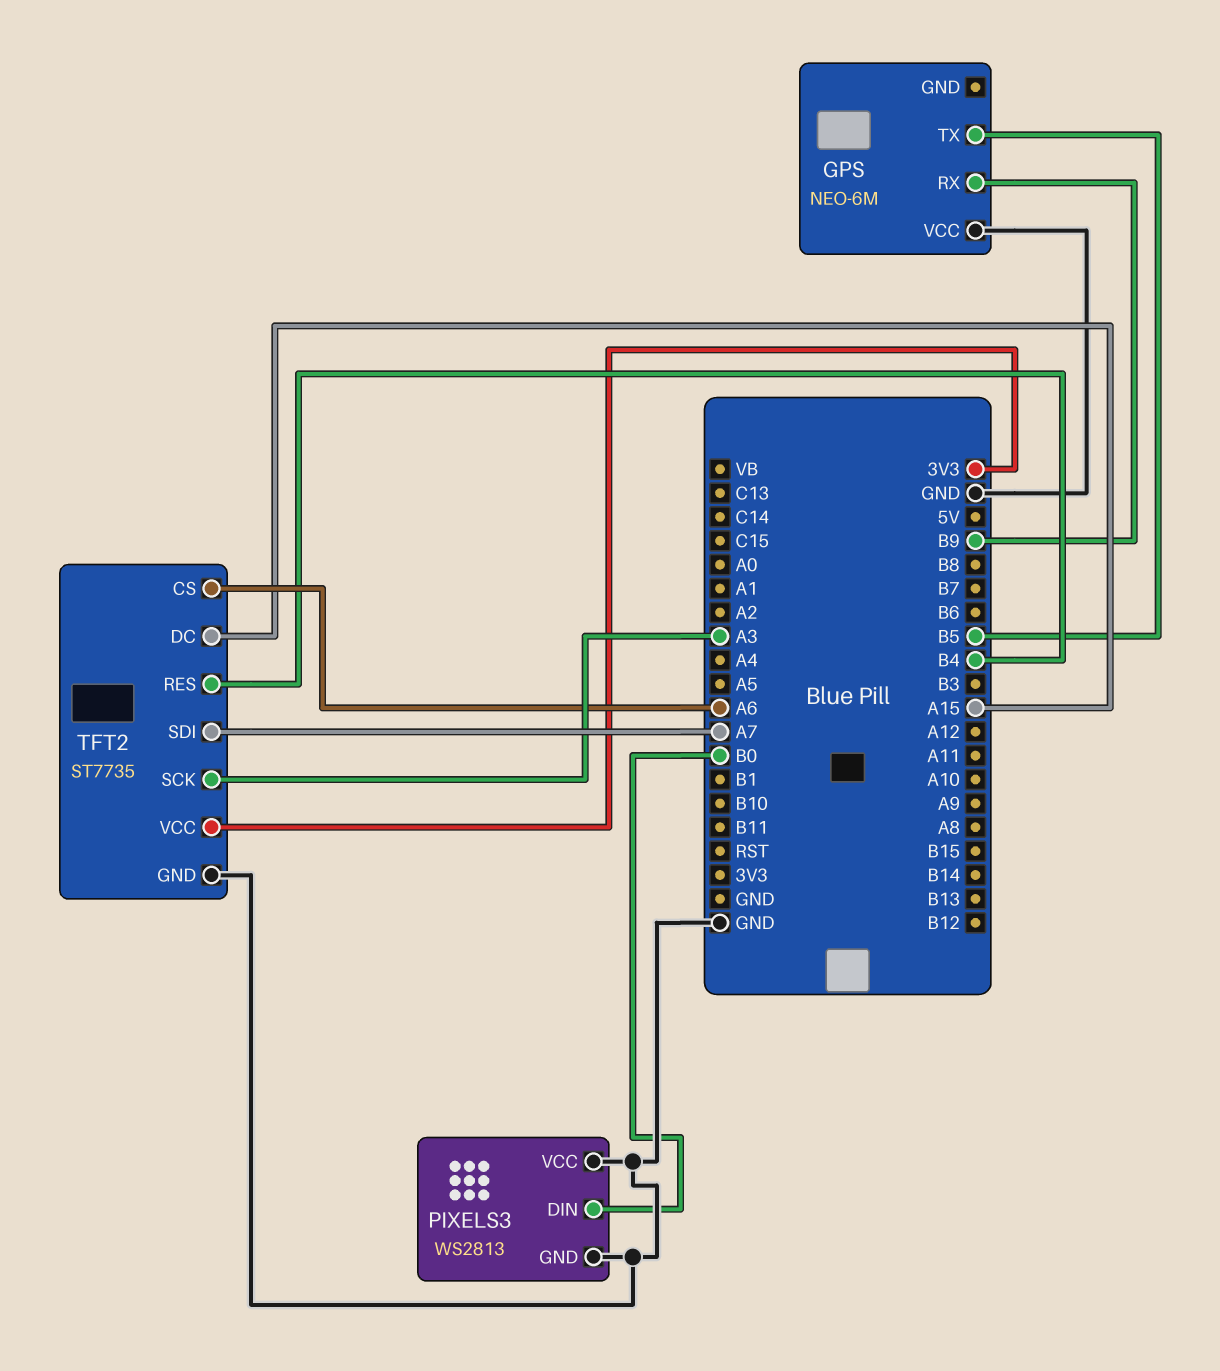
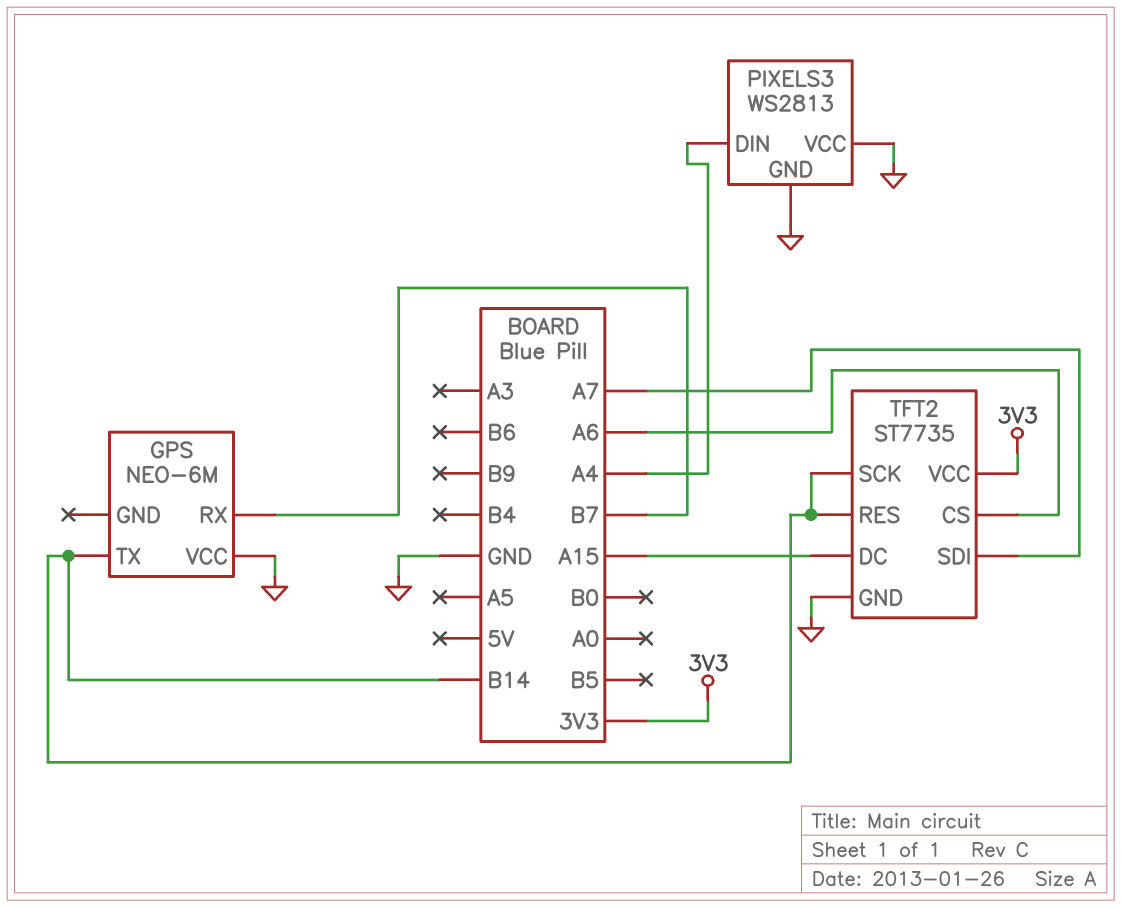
GPS pin RX: B9 -> B7
GPS pin TX: B5 -> B14
PIXELS3 pin DIN: B0 -> A4
TFT2 pin RES: B4 -> B14
TFT2 pin SCK: A3 -> B14

